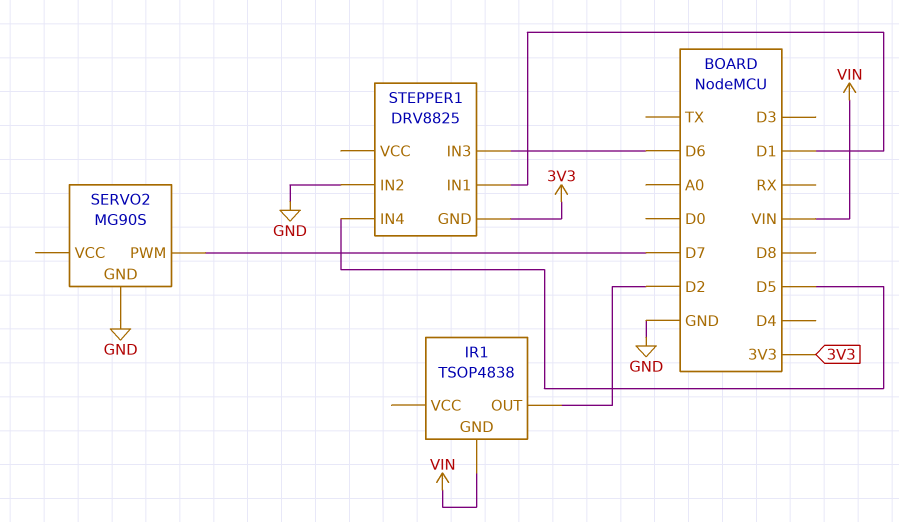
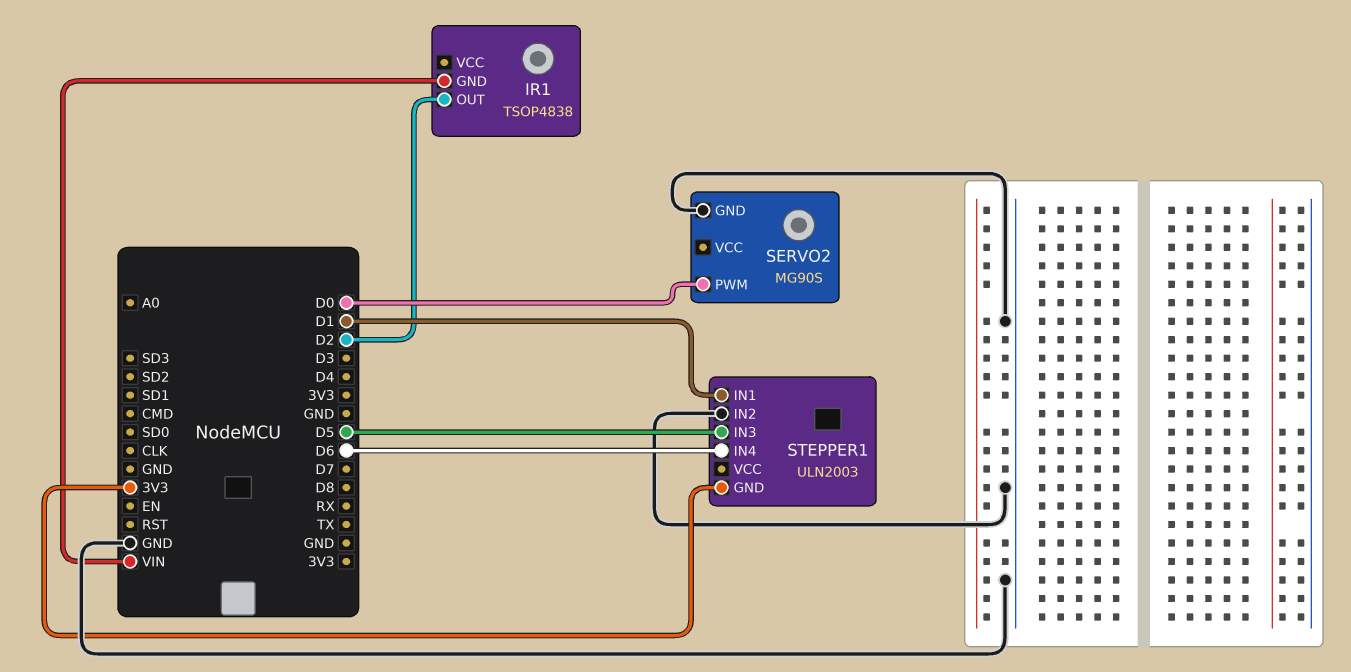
SERVO2 pin PWM: D7 -> D0
STEPPER1: DRV8825 -> ULN2003
STEPPER1 pin IN3: D6 -> D5
STEPPER1 pin IN4: D5 -> D6

